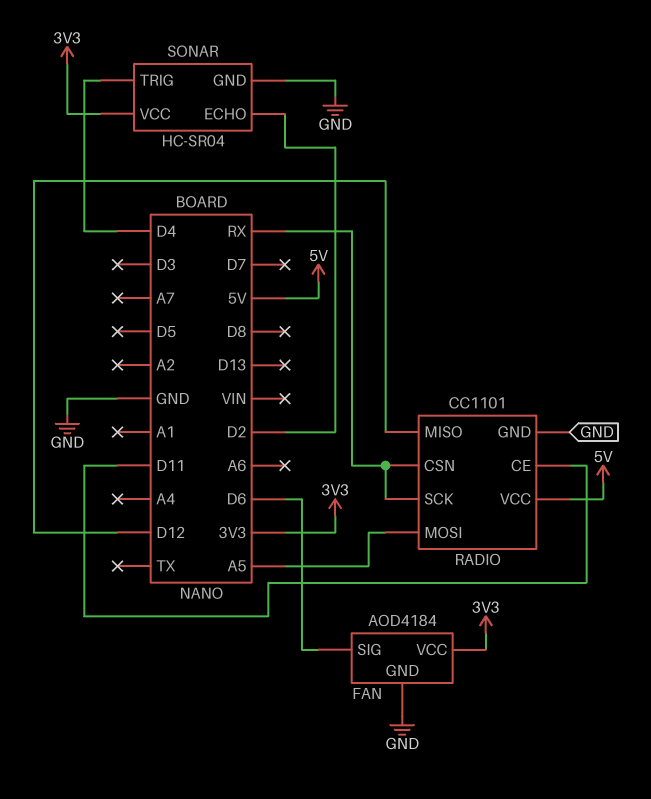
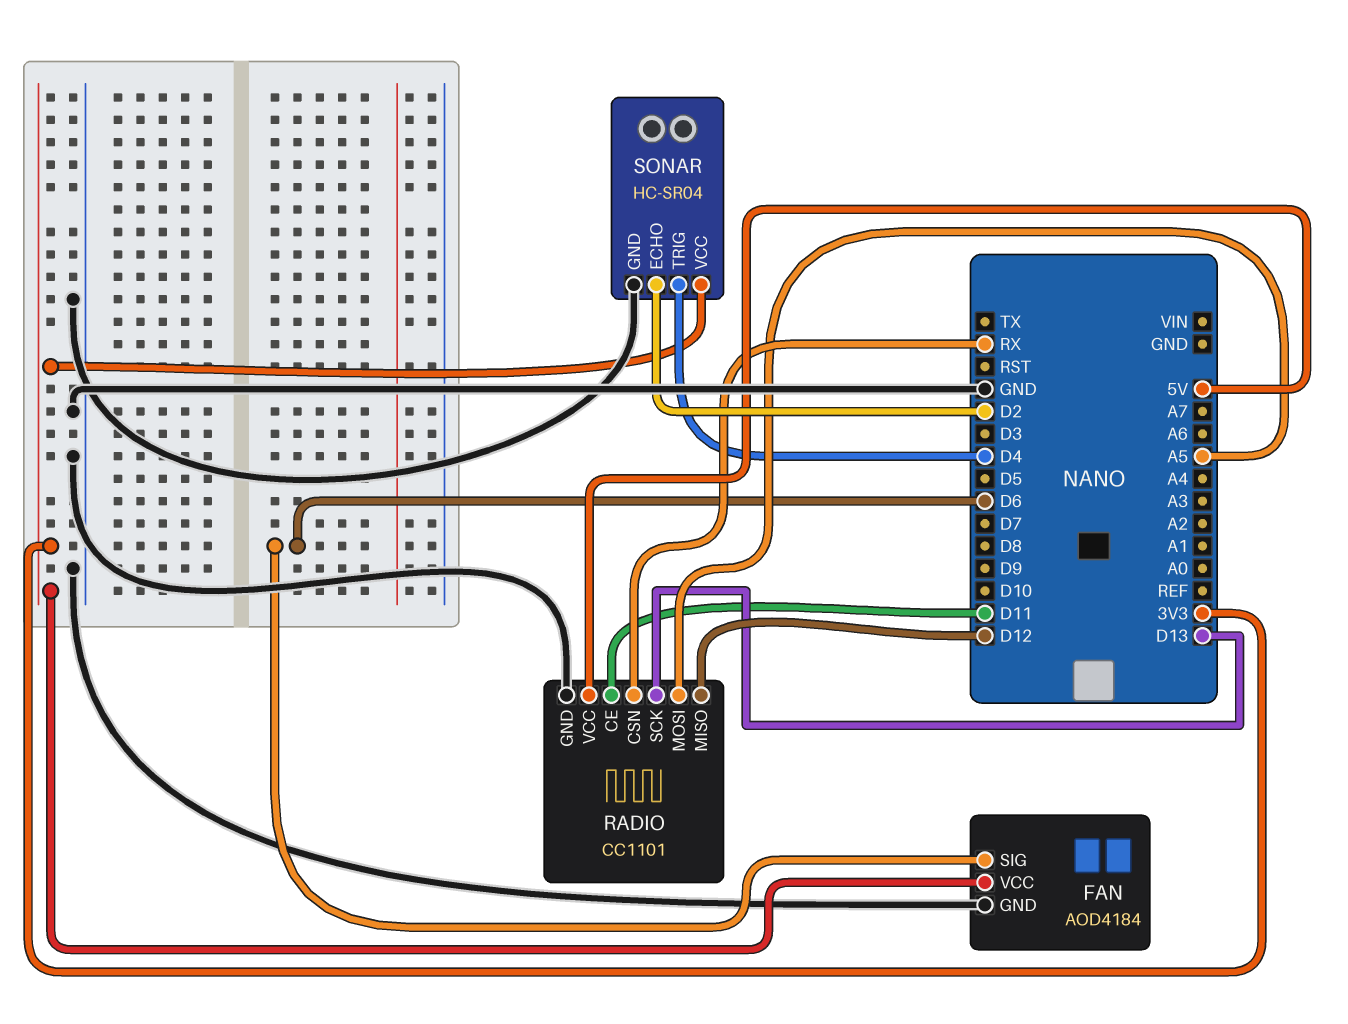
RADIO pin SCK: RX -> D13

